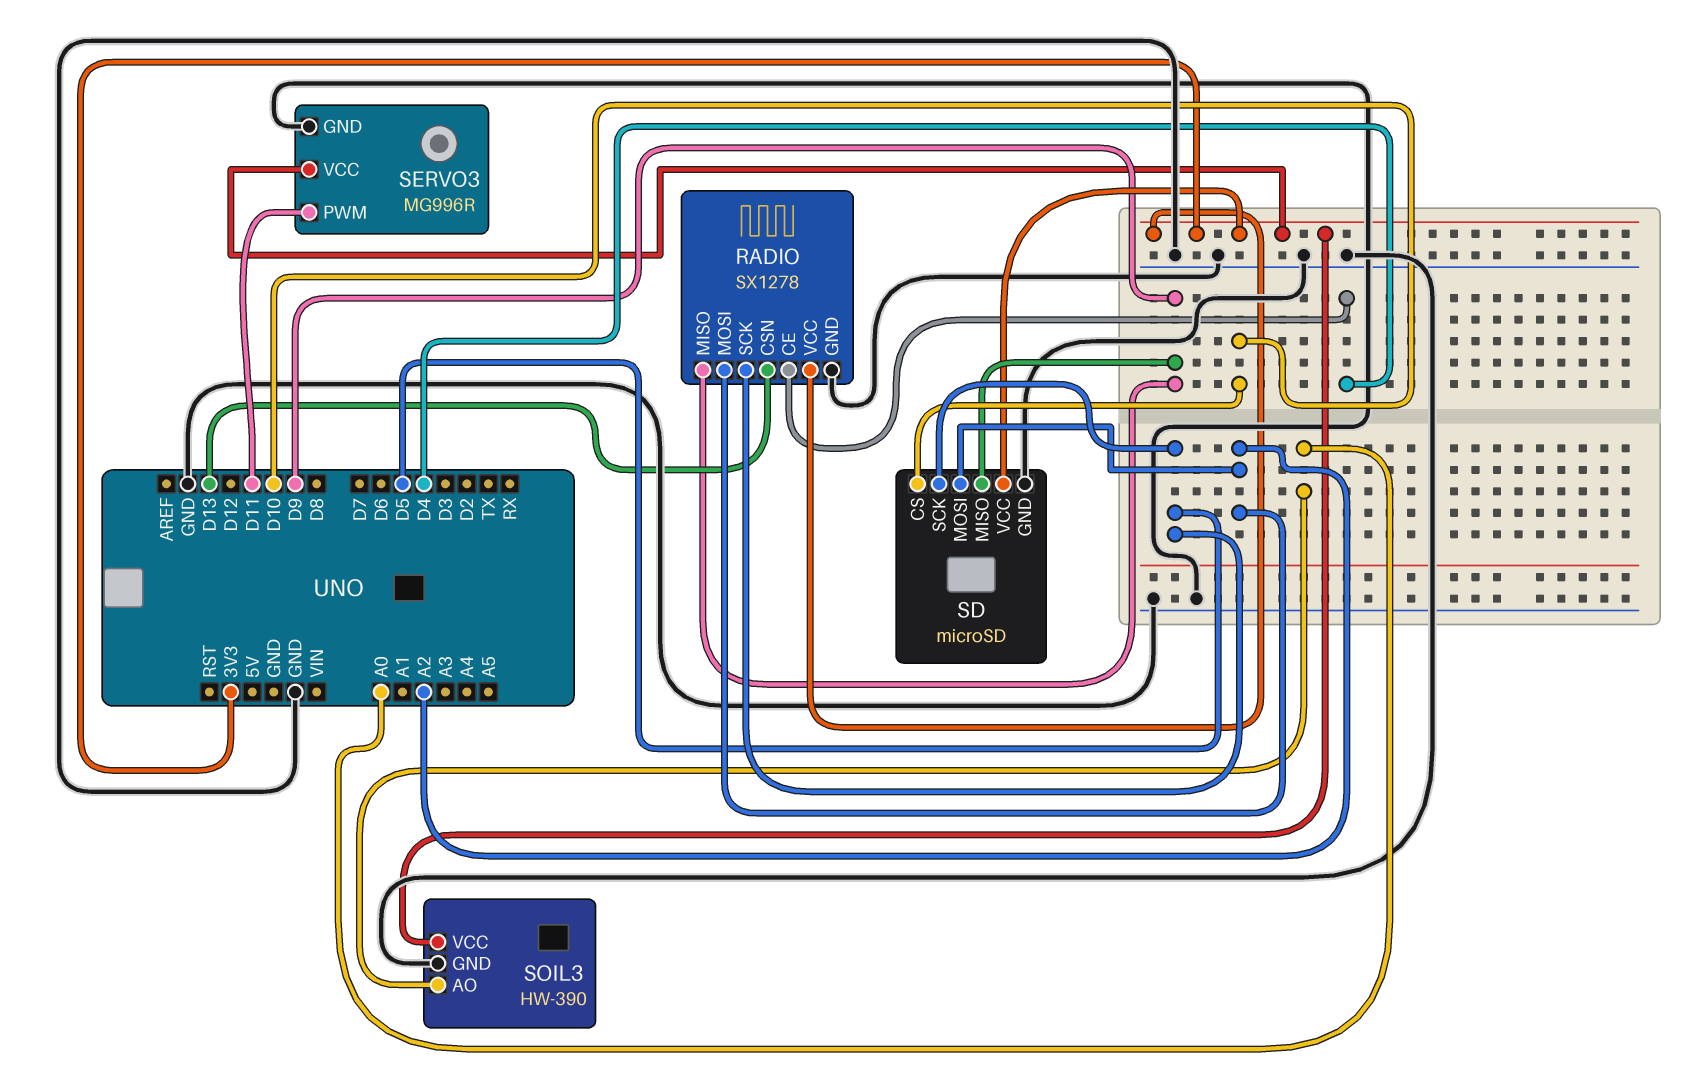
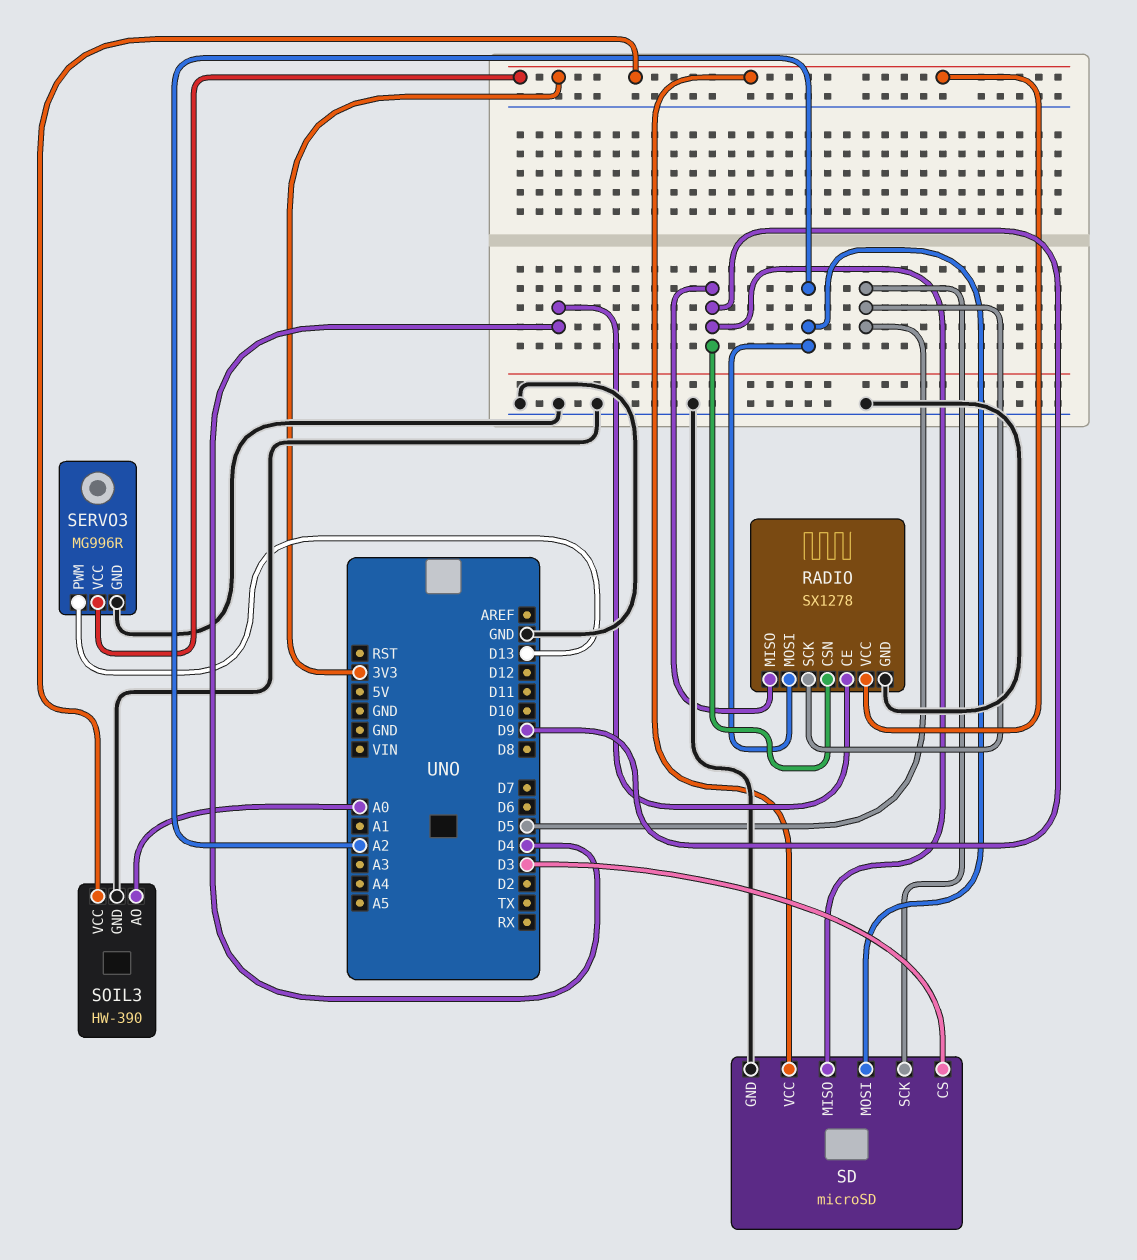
RADIO pin CSN: D13 -> D9
SD pin CS: D10 -> D3
SERVO3 pin PWM: D11 -> D13

